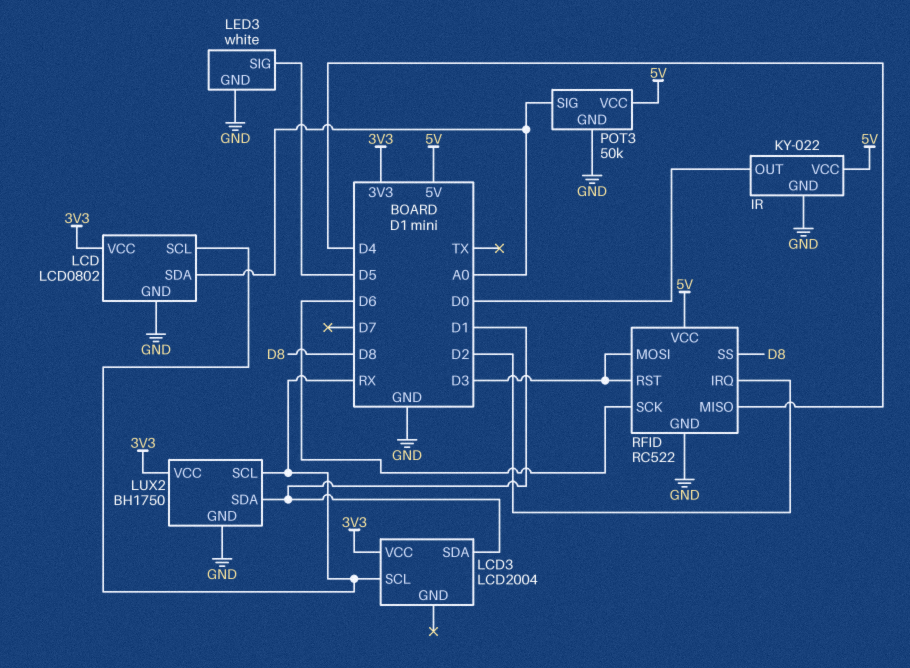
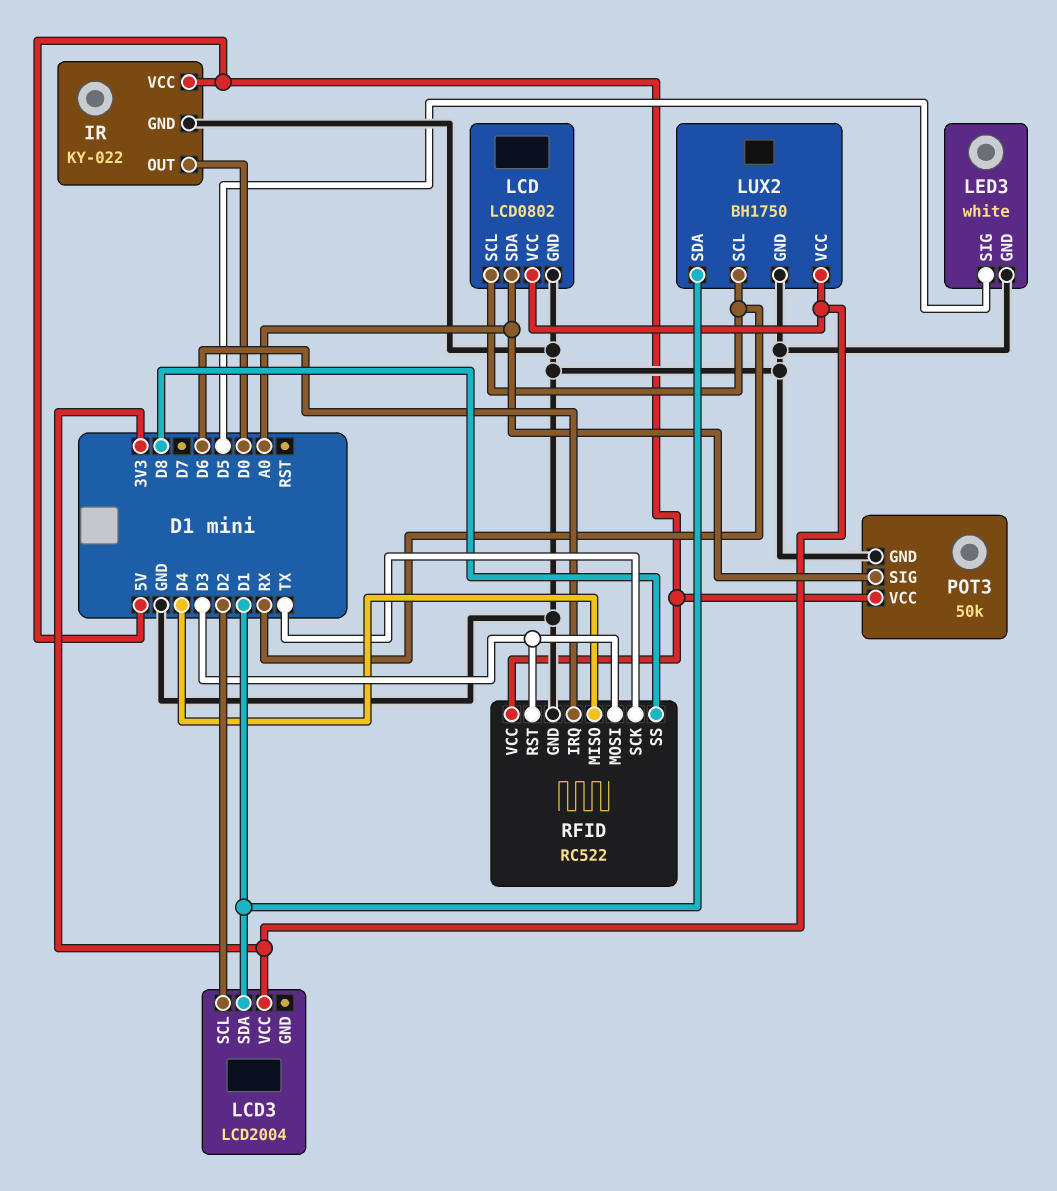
LCD3 pin SCL: RX -> D2
RFID pin IRQ: D2 -> D6
RFID pin SCK: D6 -> TX

